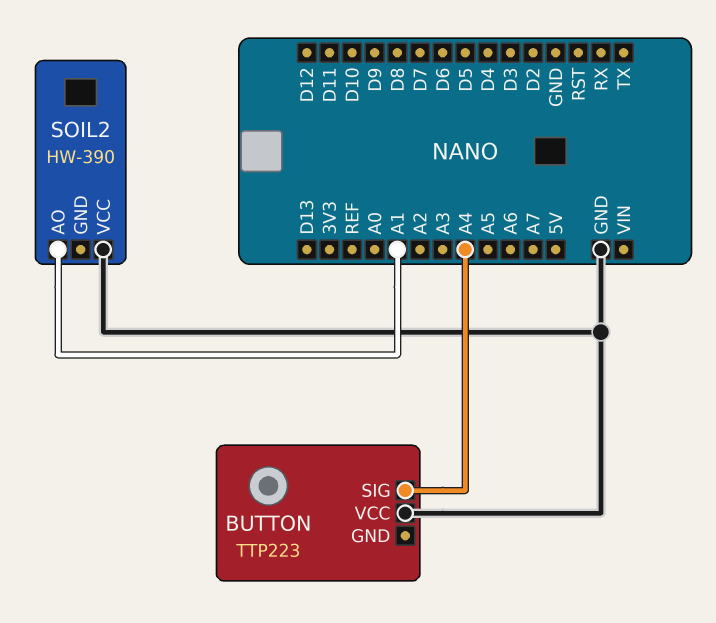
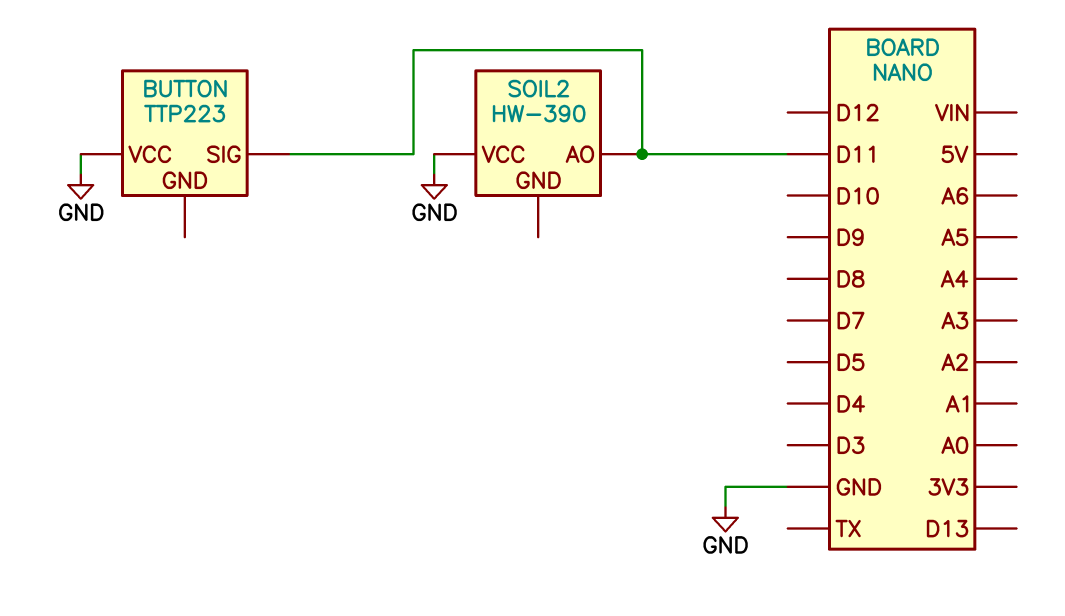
BUTTON pin SIG: A4 -> D11
SOIL2 pin AO: A1 -> D11

